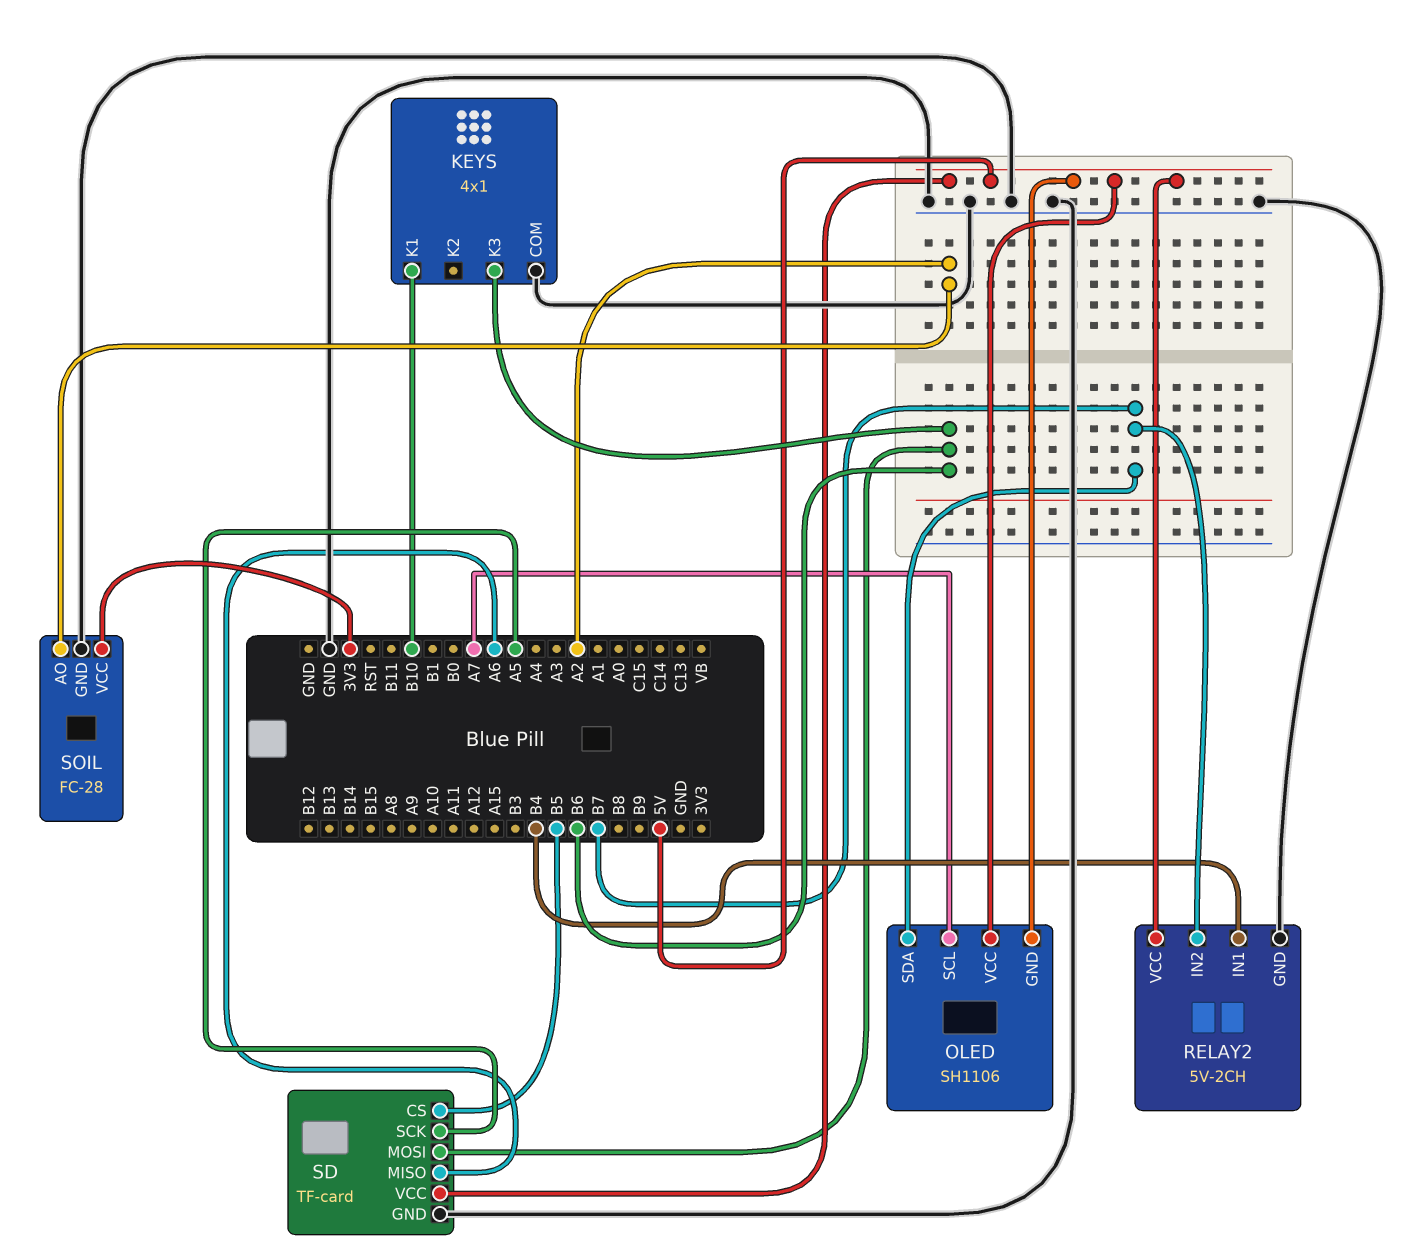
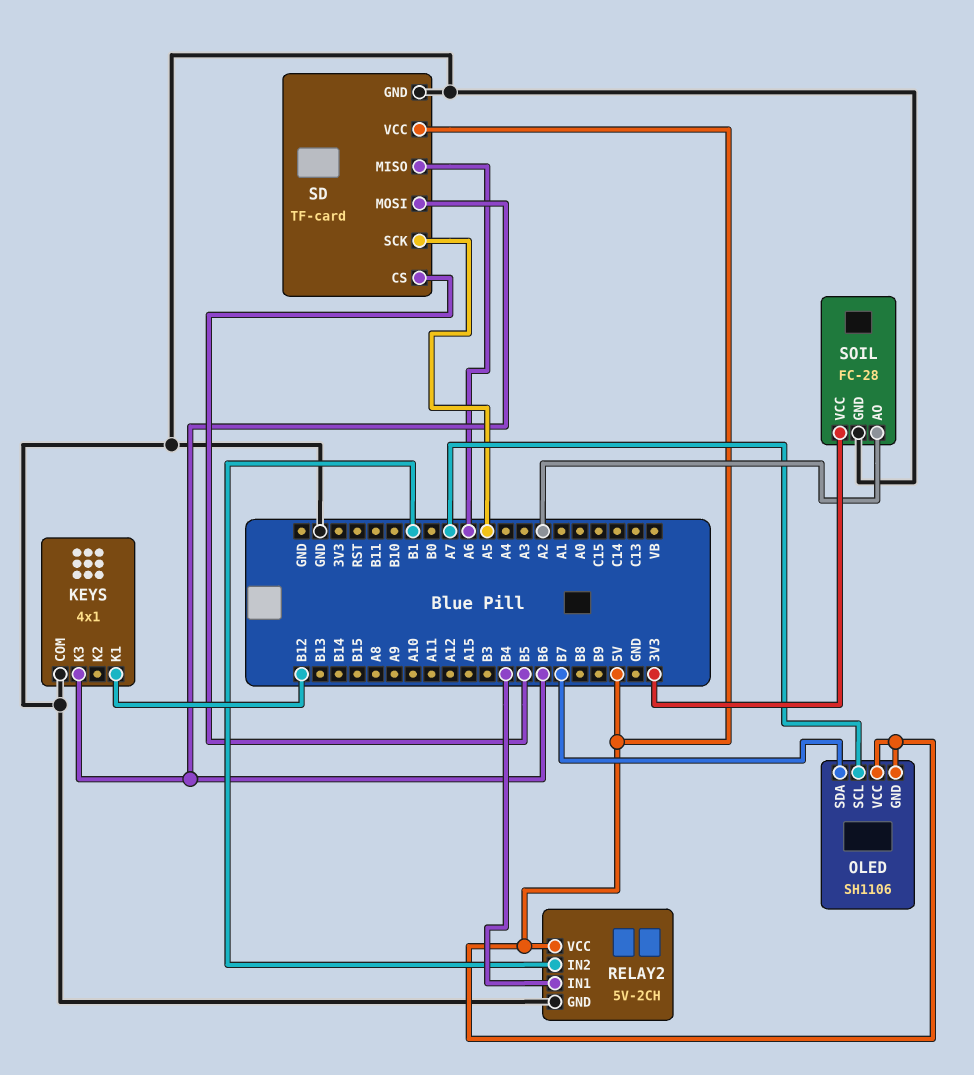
KEYS pin K1: B10 -> B12
RELAY2 pin IN2: B7 -> B1

